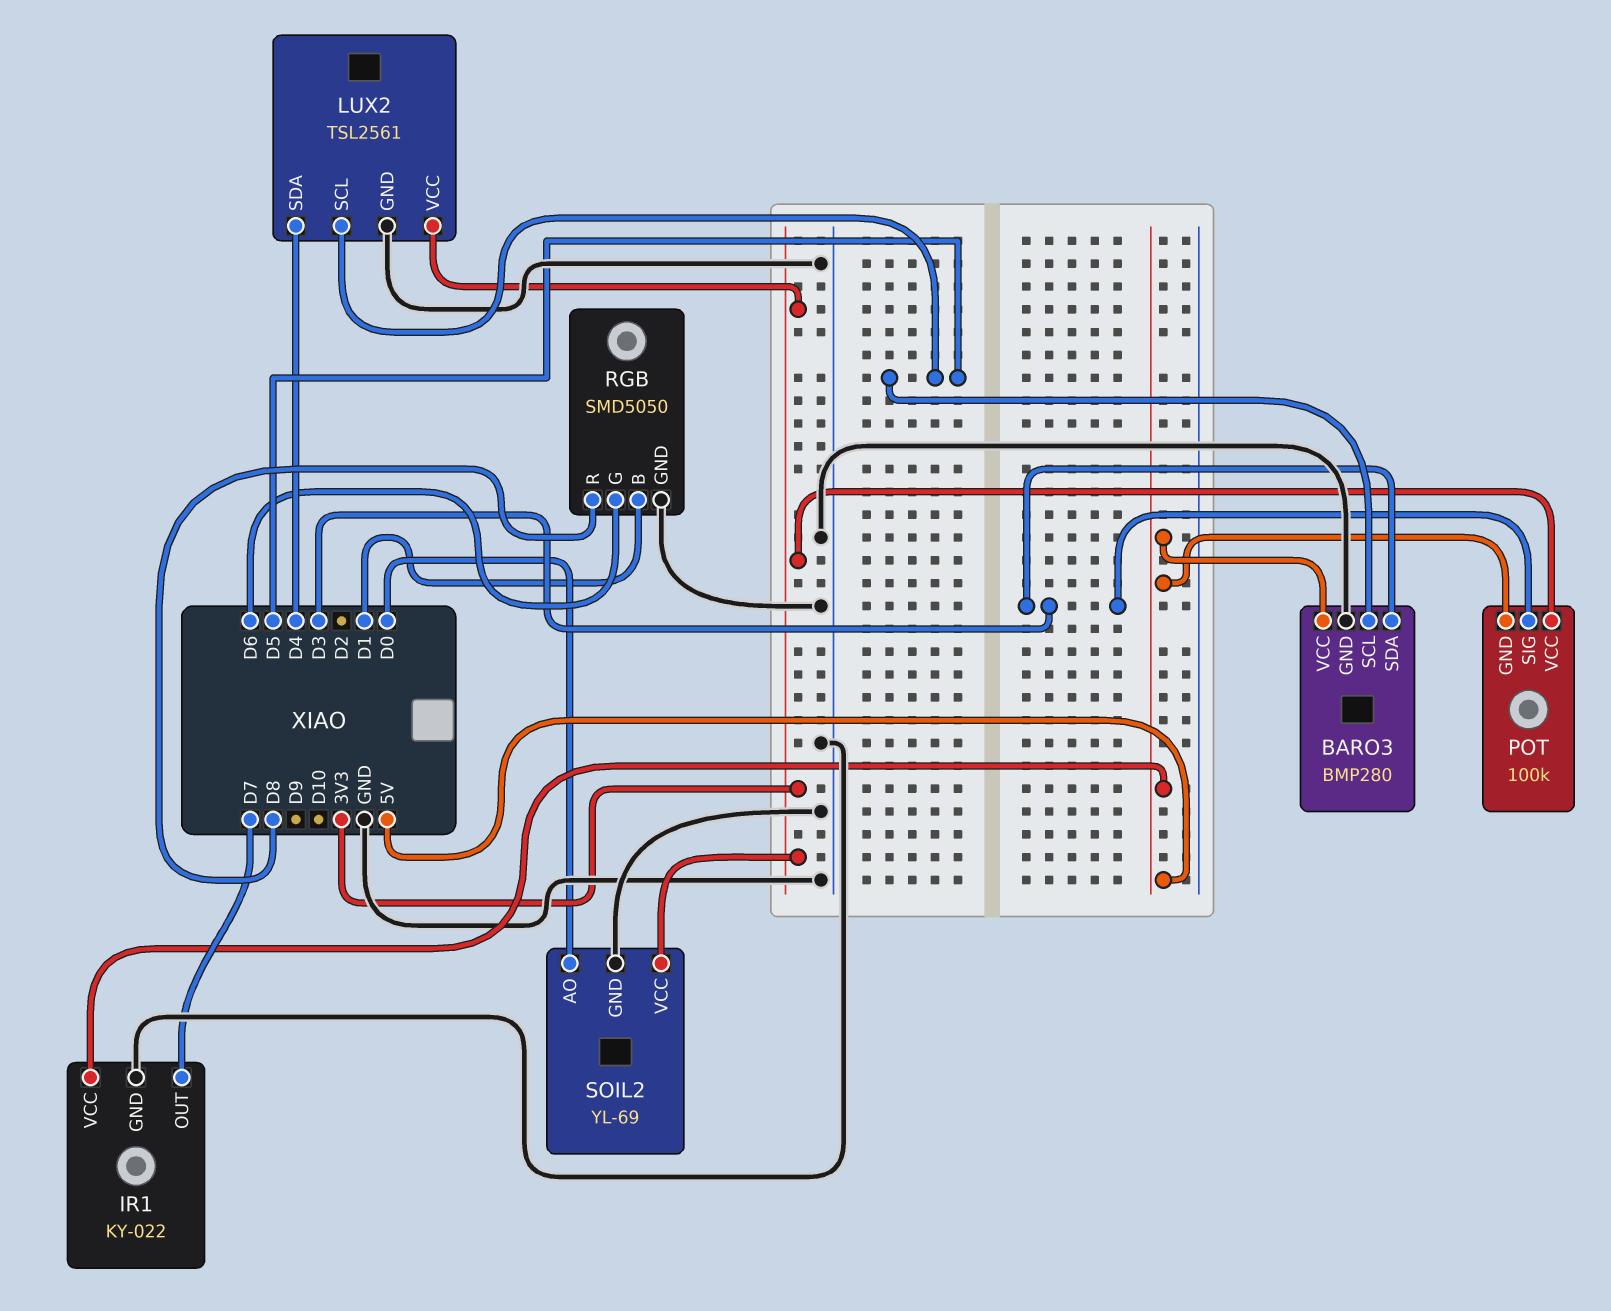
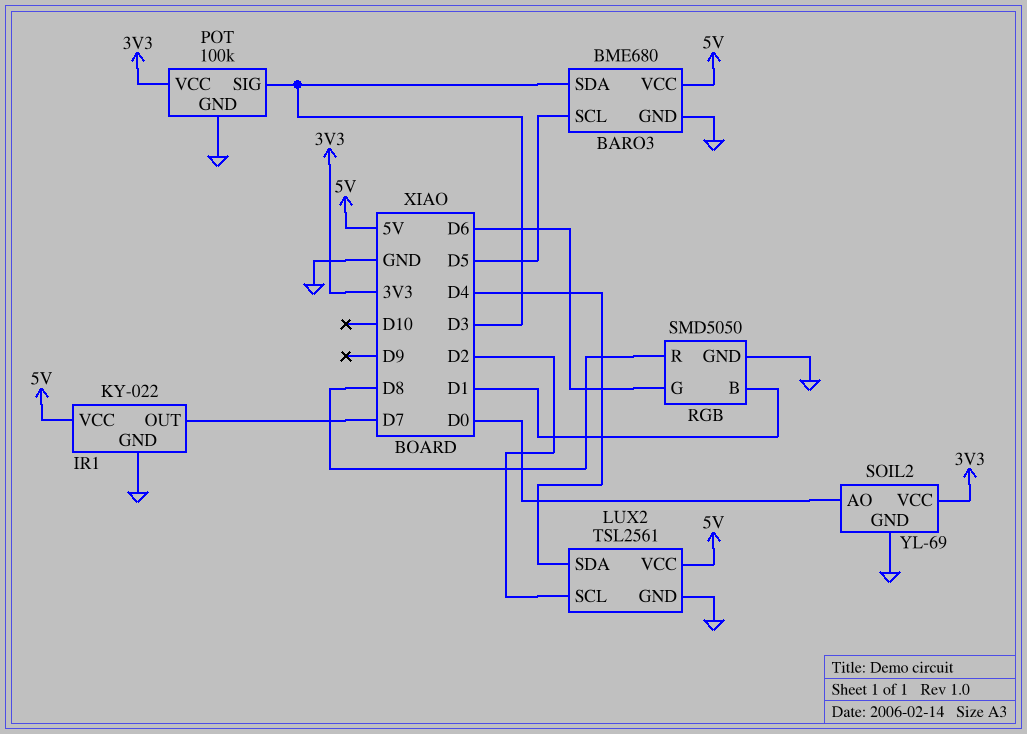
BARO3: BMP280 -> BME680
LUX2 pin SCL: D5 -> D2
LUX2 pin VCC: 3V3 -> 5V
POT pin GND: 5V -> GND

